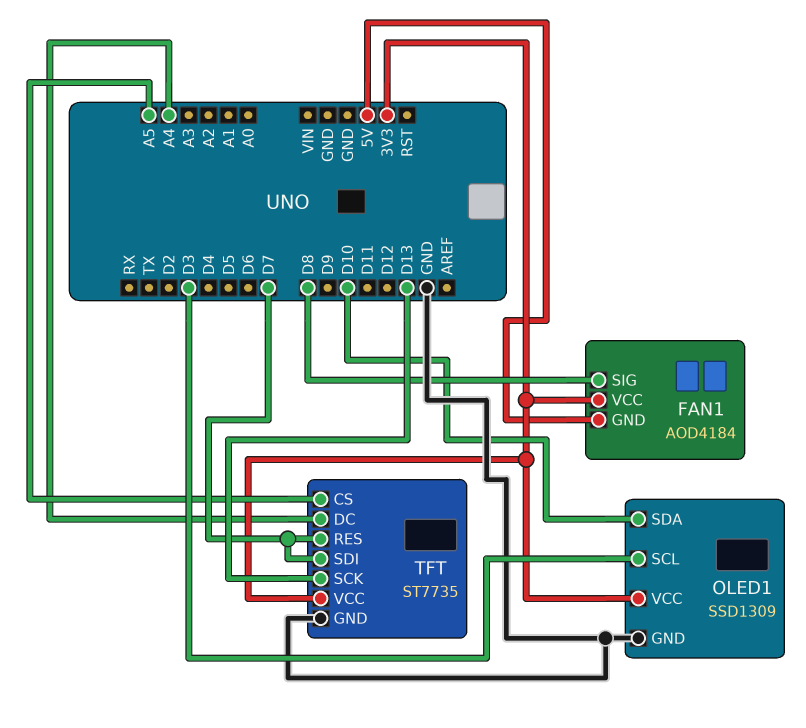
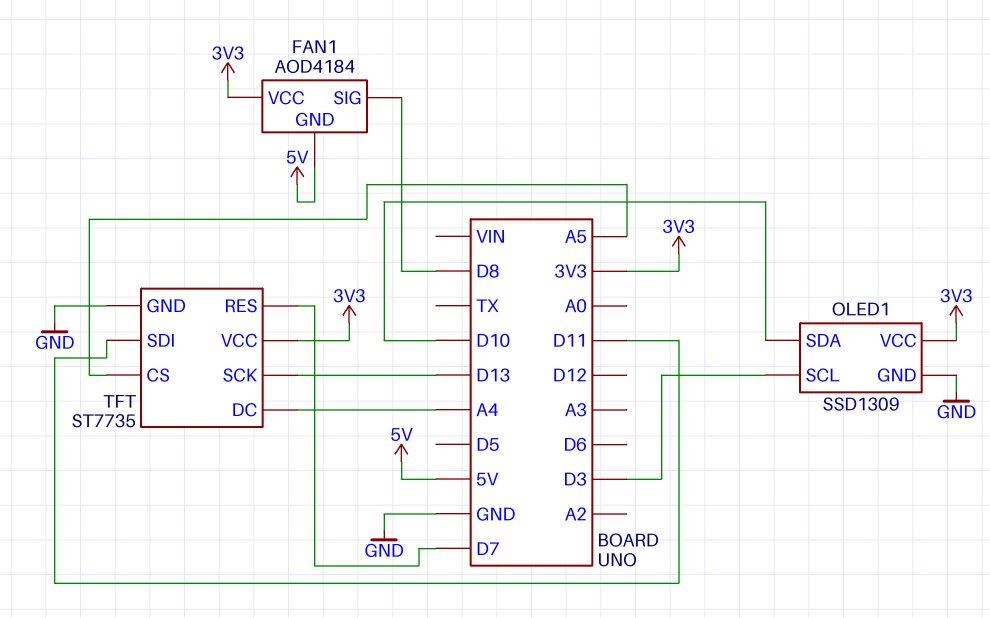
TFT pin SDI: D7 -> D11

